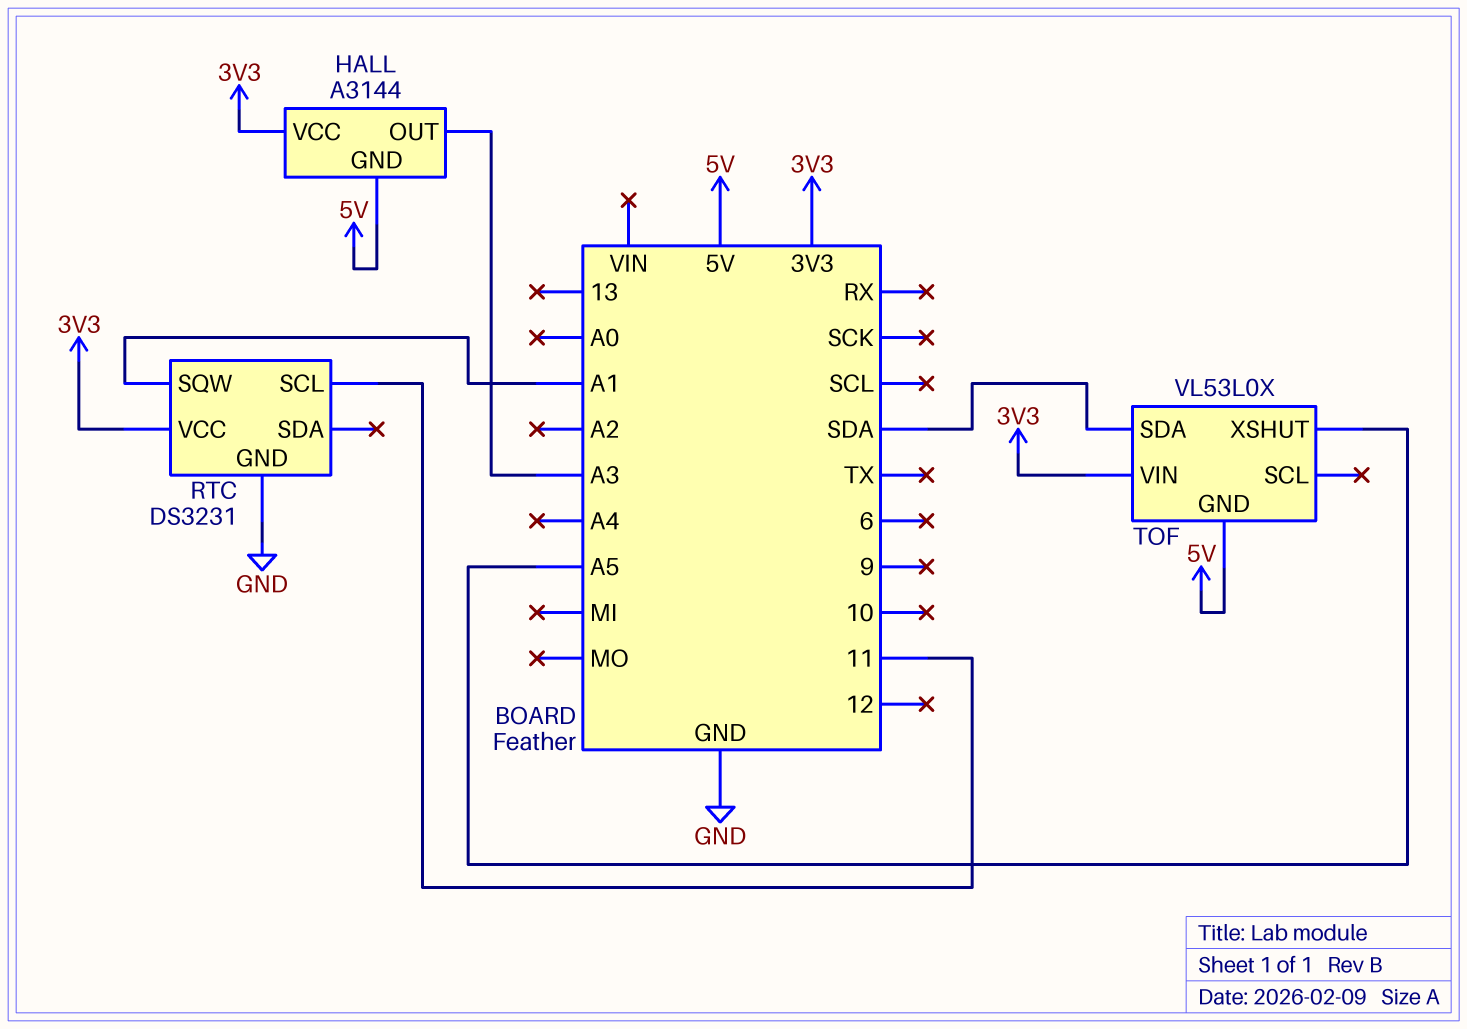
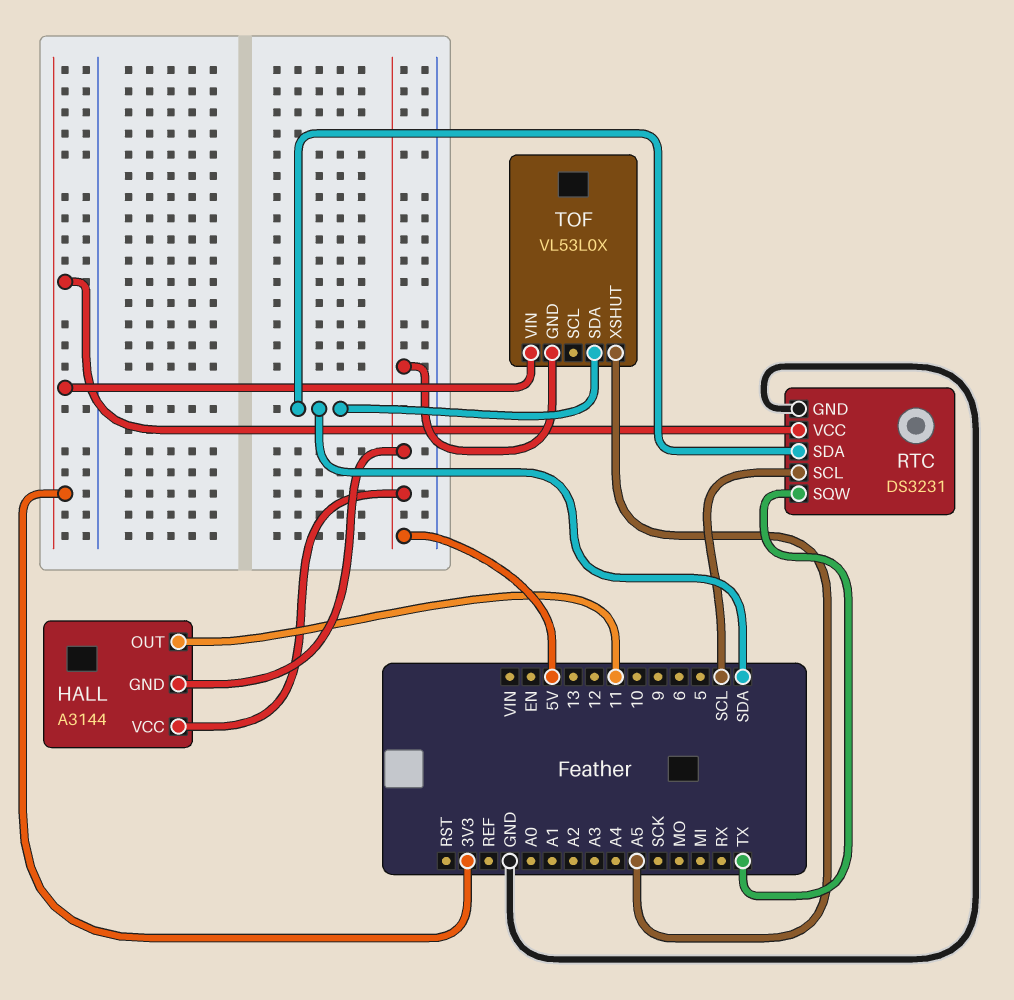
HALL pin OUT: A3 -> 11
HALL pin VCC: 3V3 -> 5V
RTC pin SCL: 11 -> SCL
RTC pin SDA: none -> SDA
RTC pin SQW: A1 -> TX

